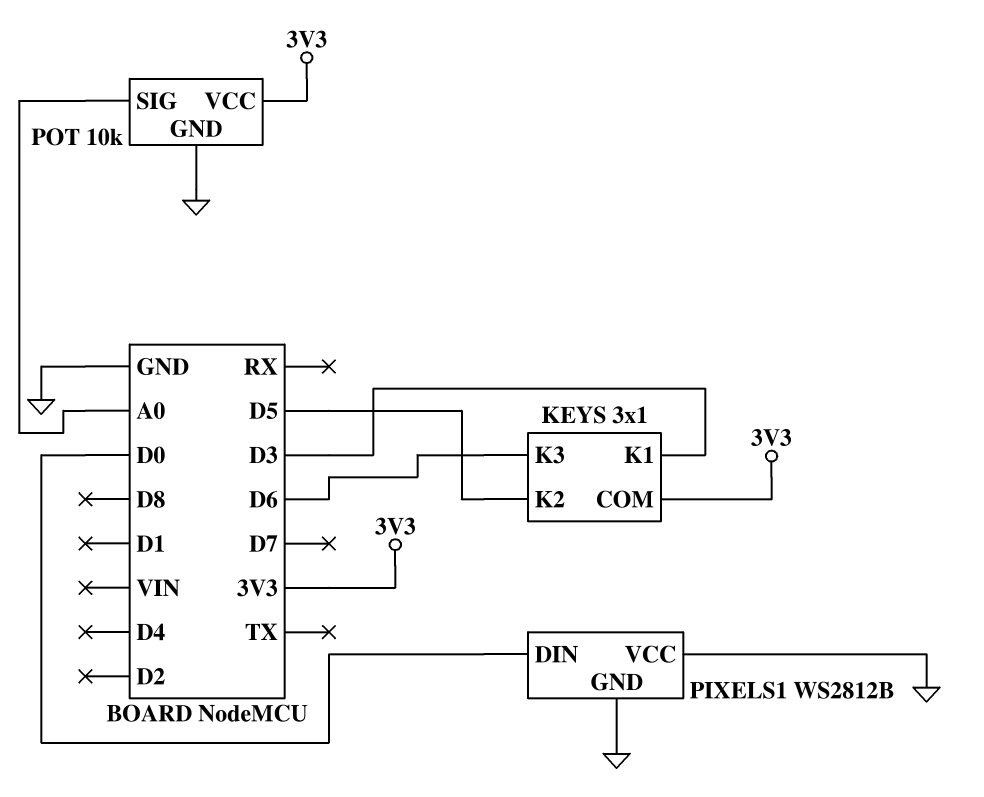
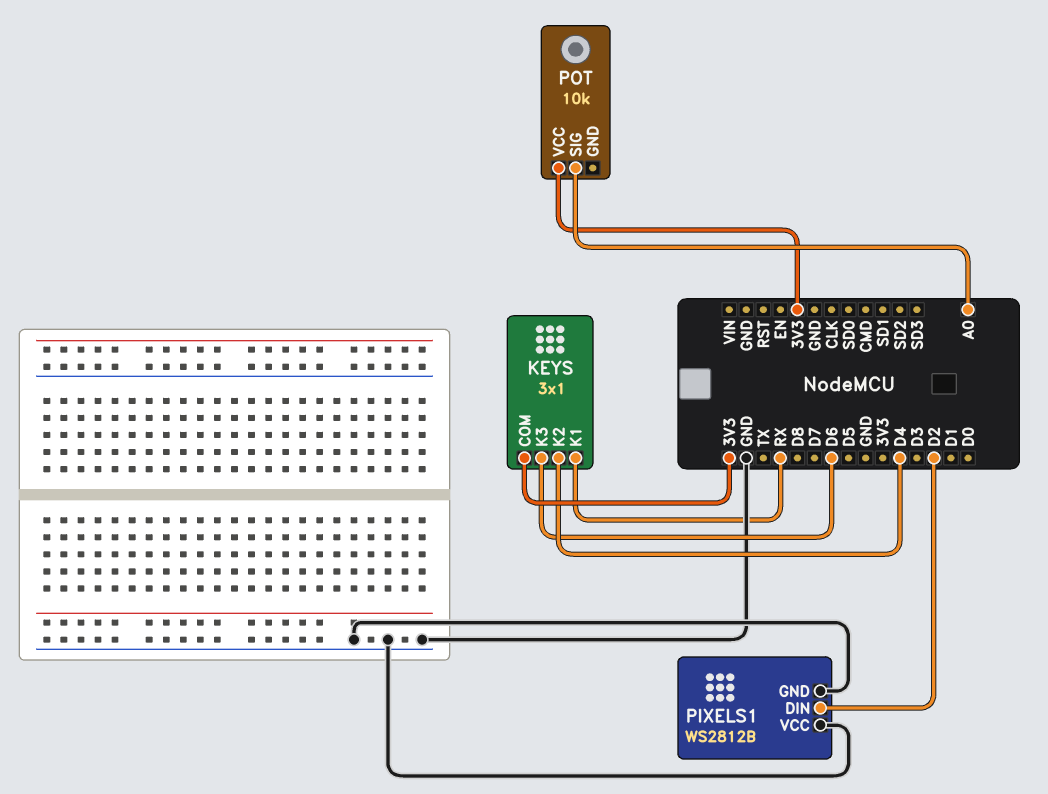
KEYS pin K1: D3 -> RX
KEYS pin K2: D5 -> D4
PIXELS1 pin DIN: D0 -> D2
POT pin GND: GND -> none

